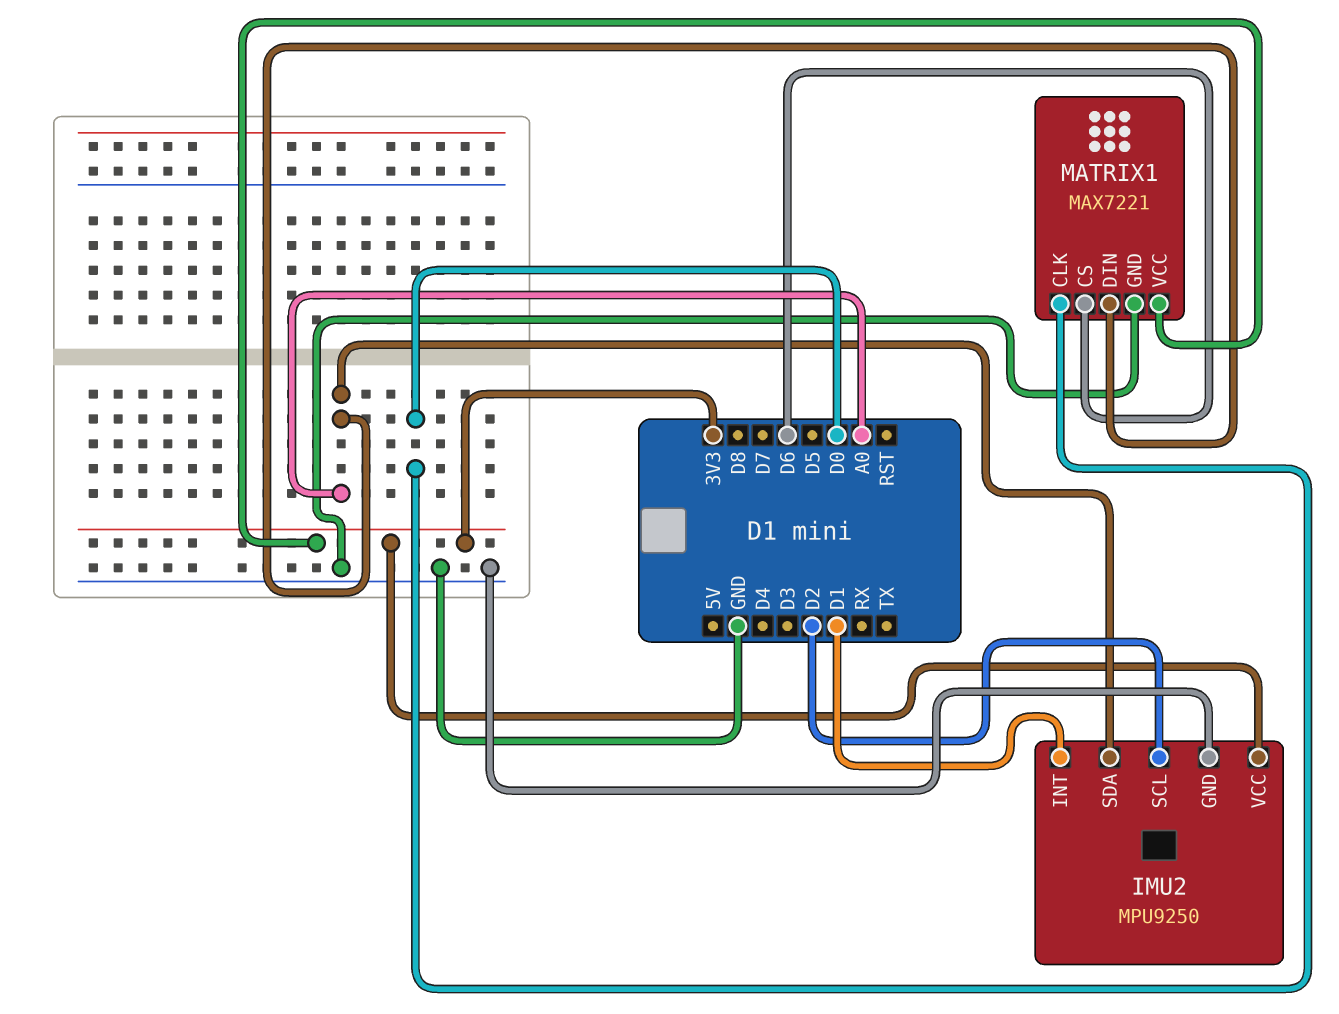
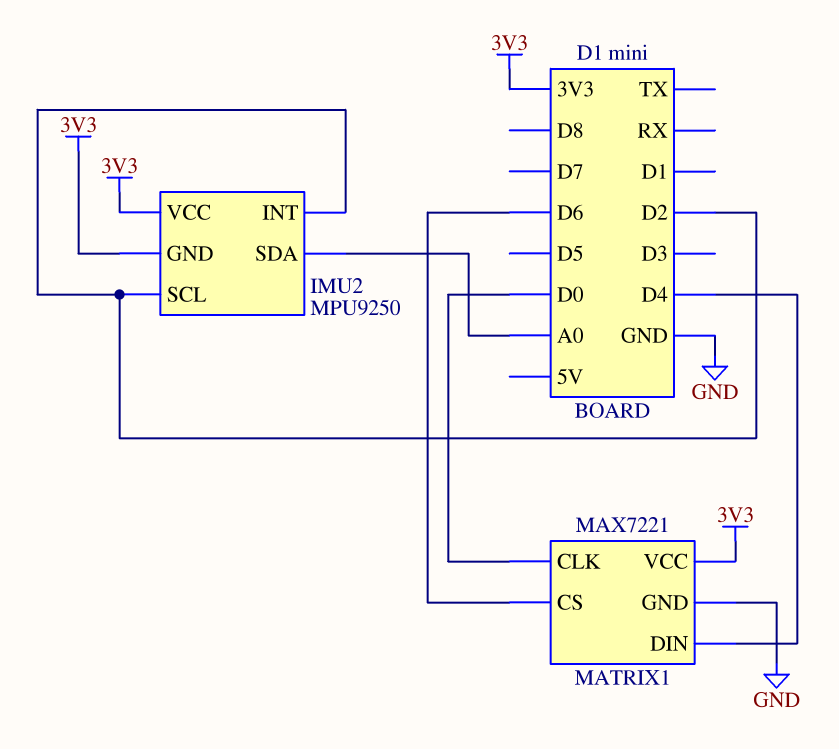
IMU2 pin GND: GND -> 3V3
IMU2 pin INT: D1 -> D2
MATRIX1 pin DIN: A0 -> D4

